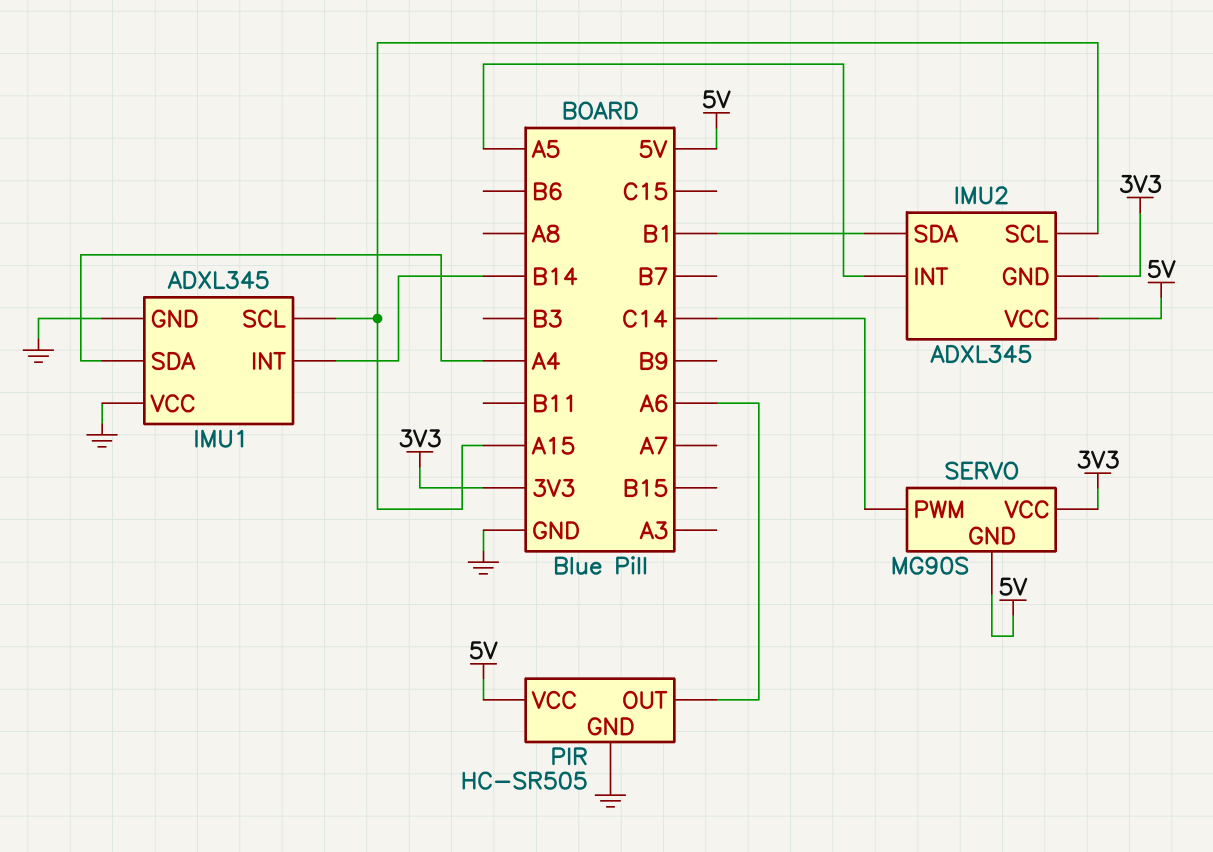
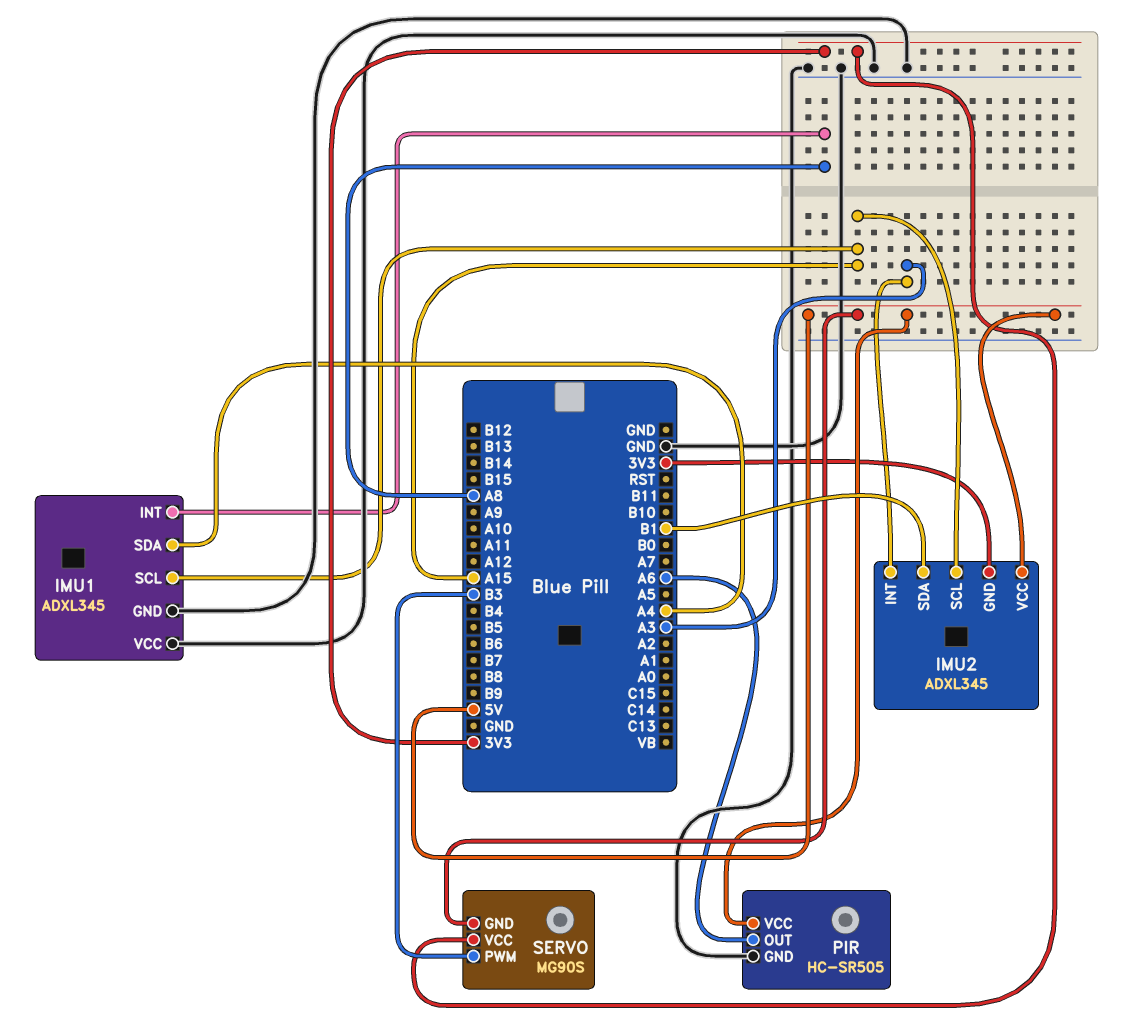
IMU1 pin INT: B14 -> A8
IMU2 pin INT: A5 -> A3
SERVO pin PWM: C14 -> B3

